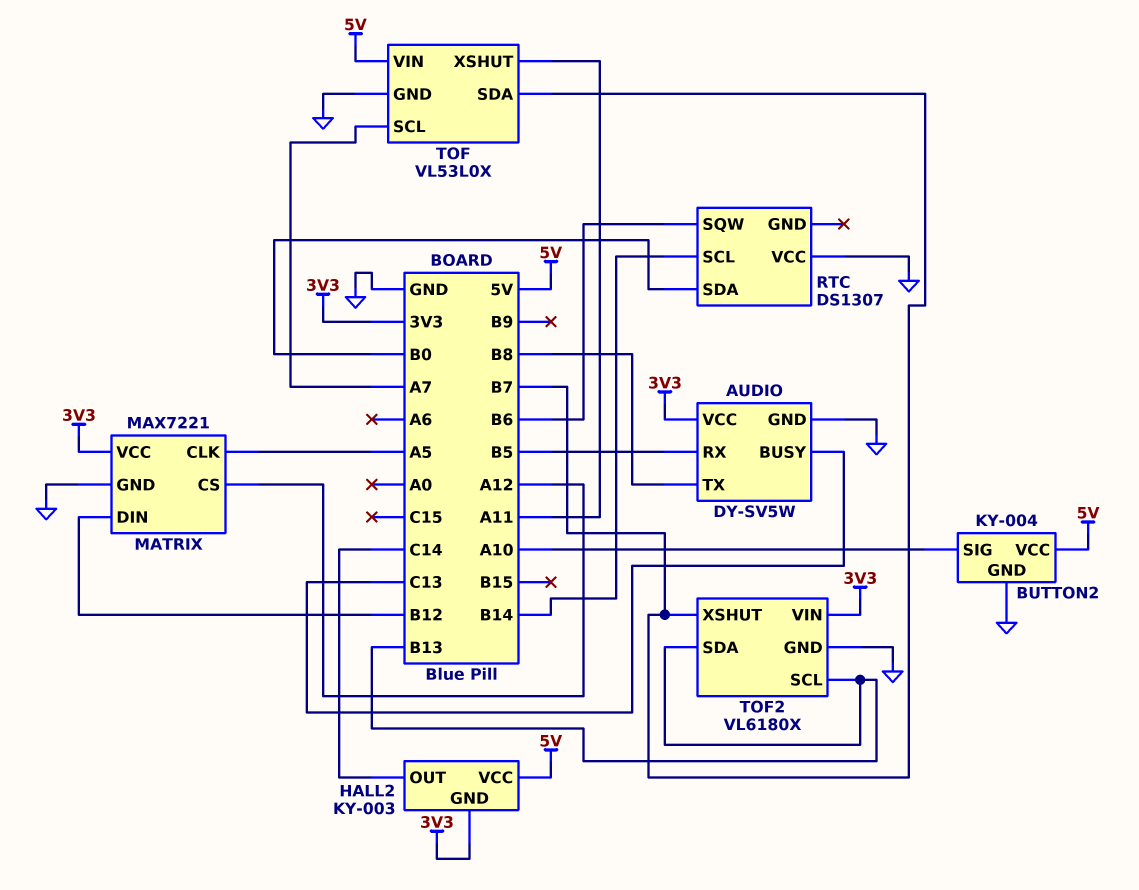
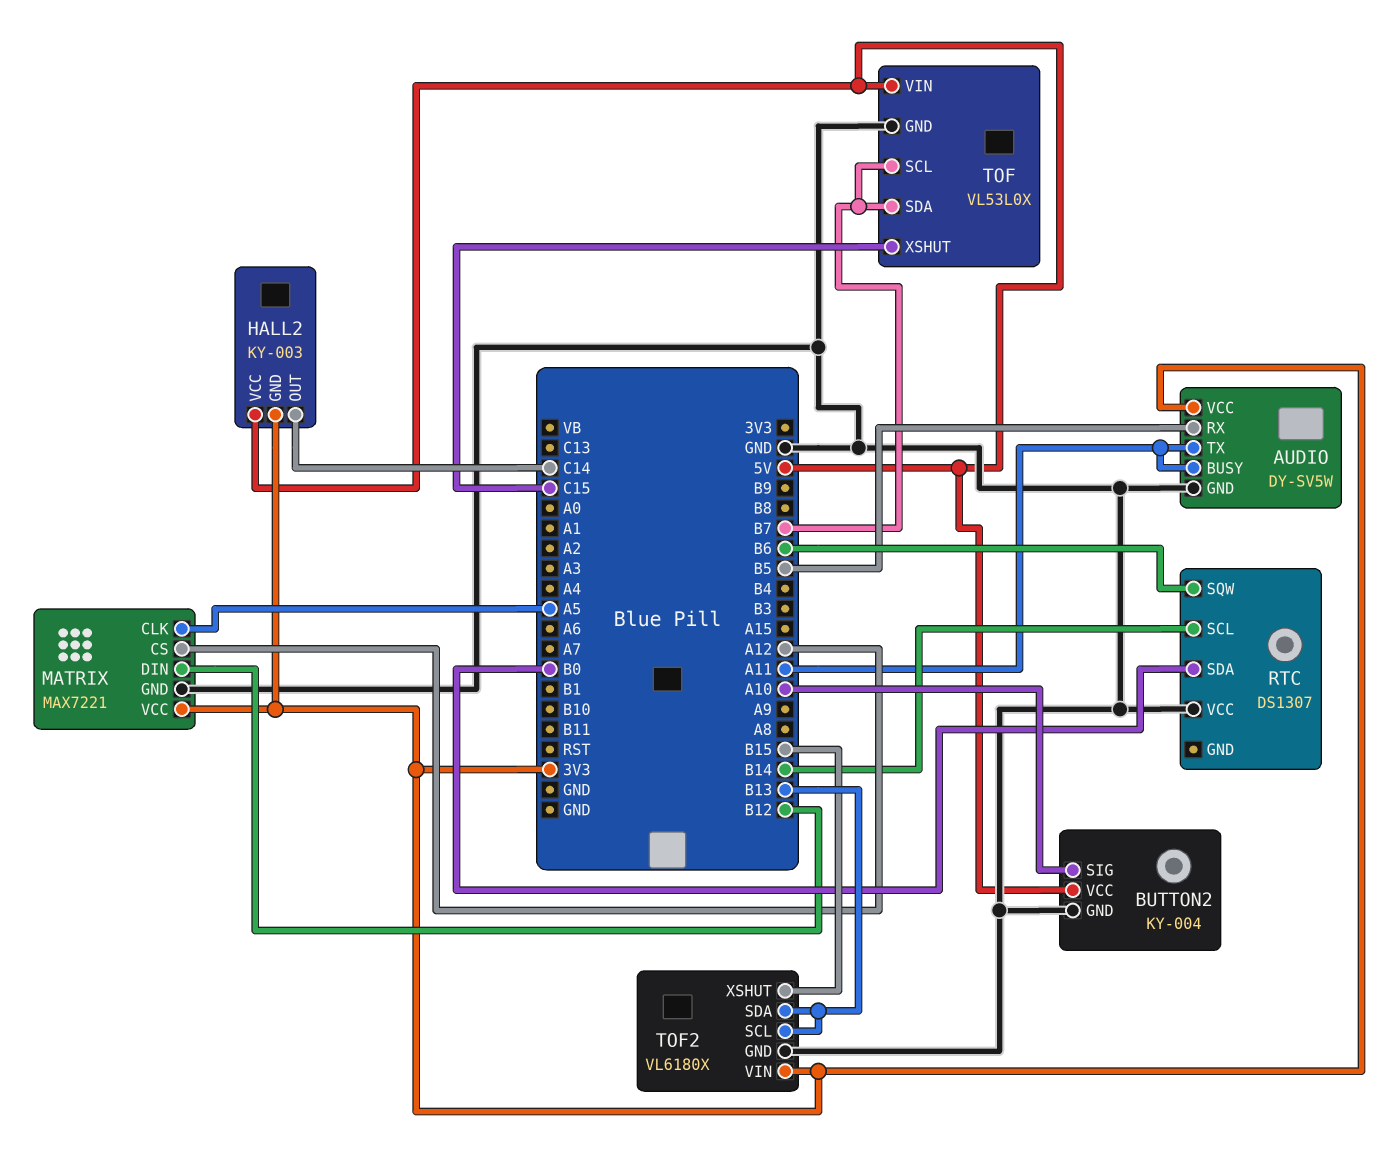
AUDIO pin BUSY: C13 -> A11
AUDIO pin TX: B8 -> A11
TOF pin SCL: A7 -> B7
TOF pin XSHUT: A11 -> C15
TOF2 pin XSHUT: B7 -> B15

